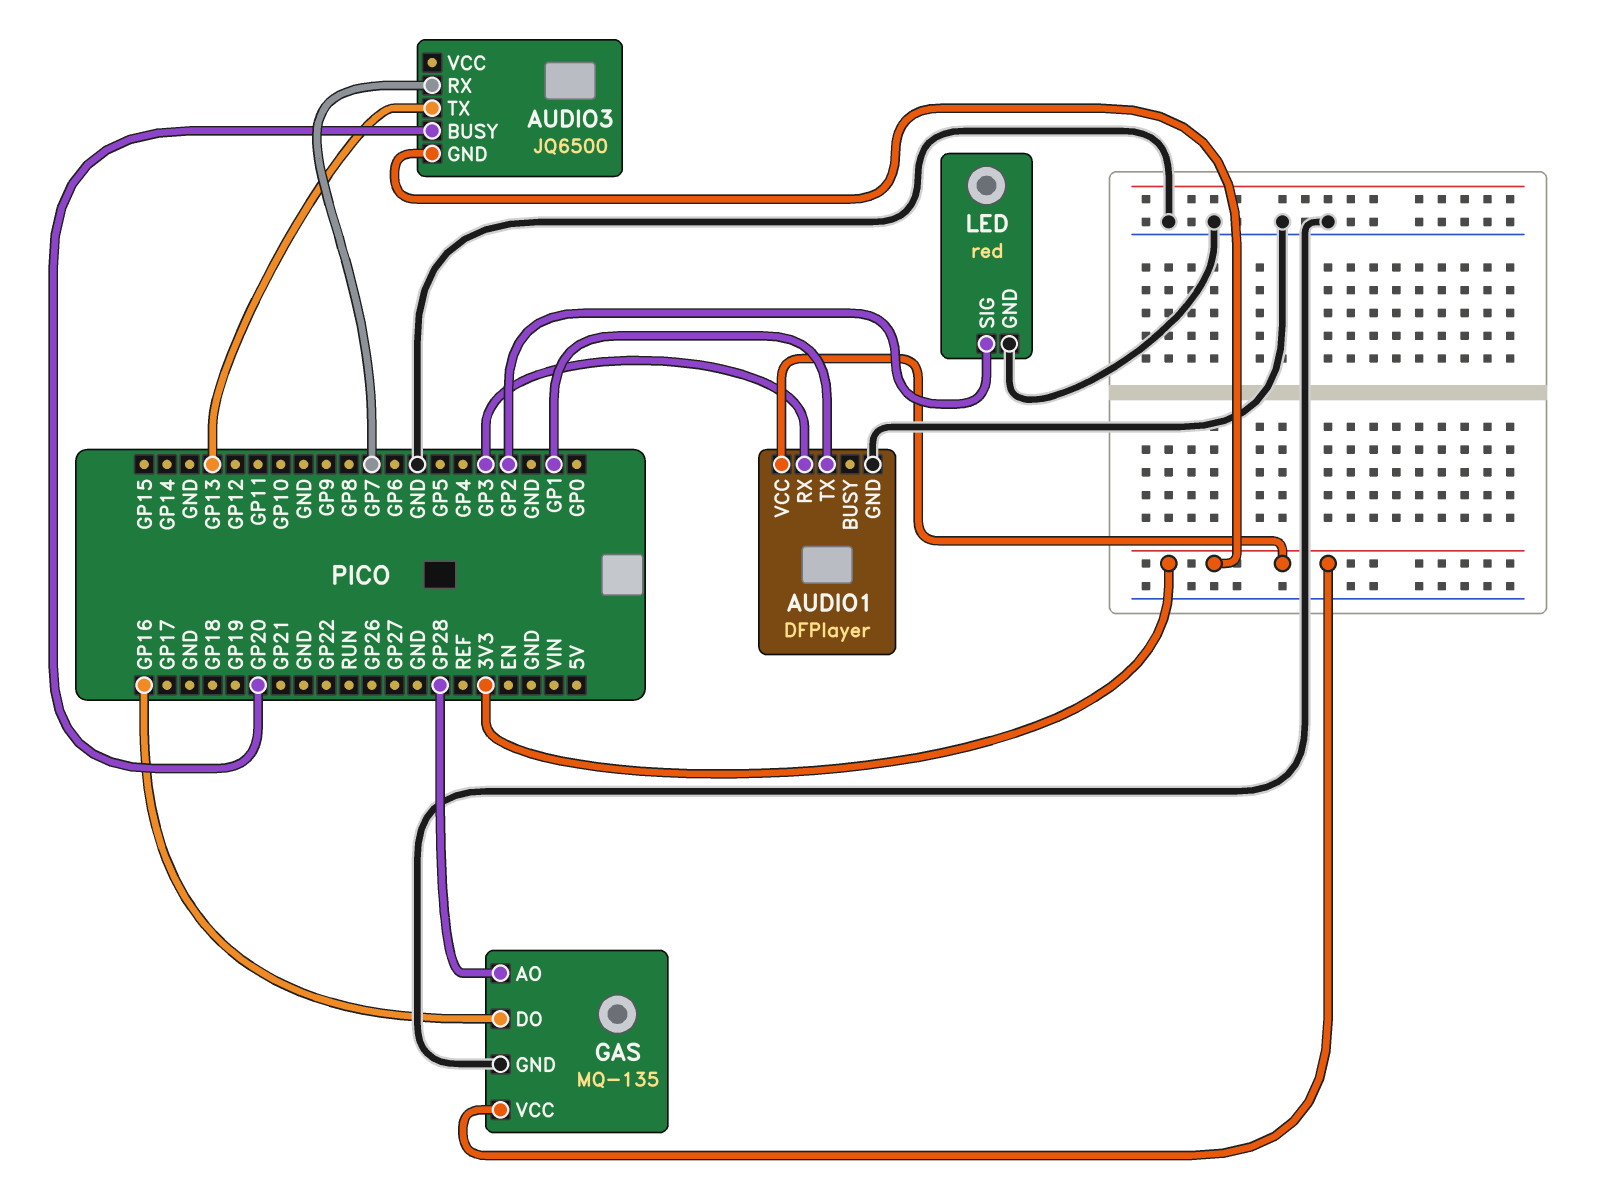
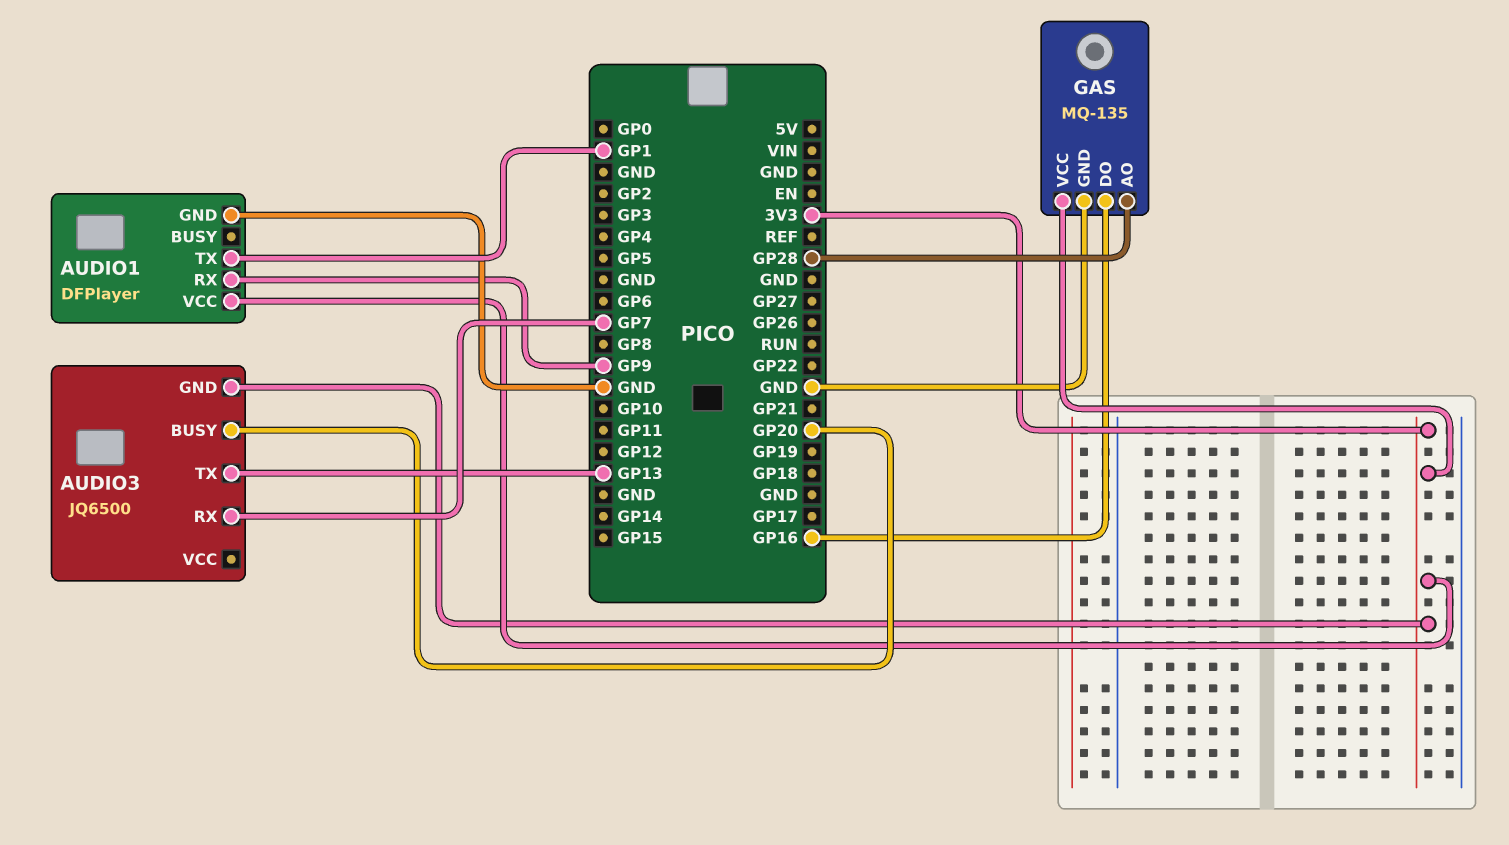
AUDIO1 pin RX: GP3 -> GP9
LED: red -> none
LED pin GND: GND -> none
LED pin SIG: GP2 -> none

